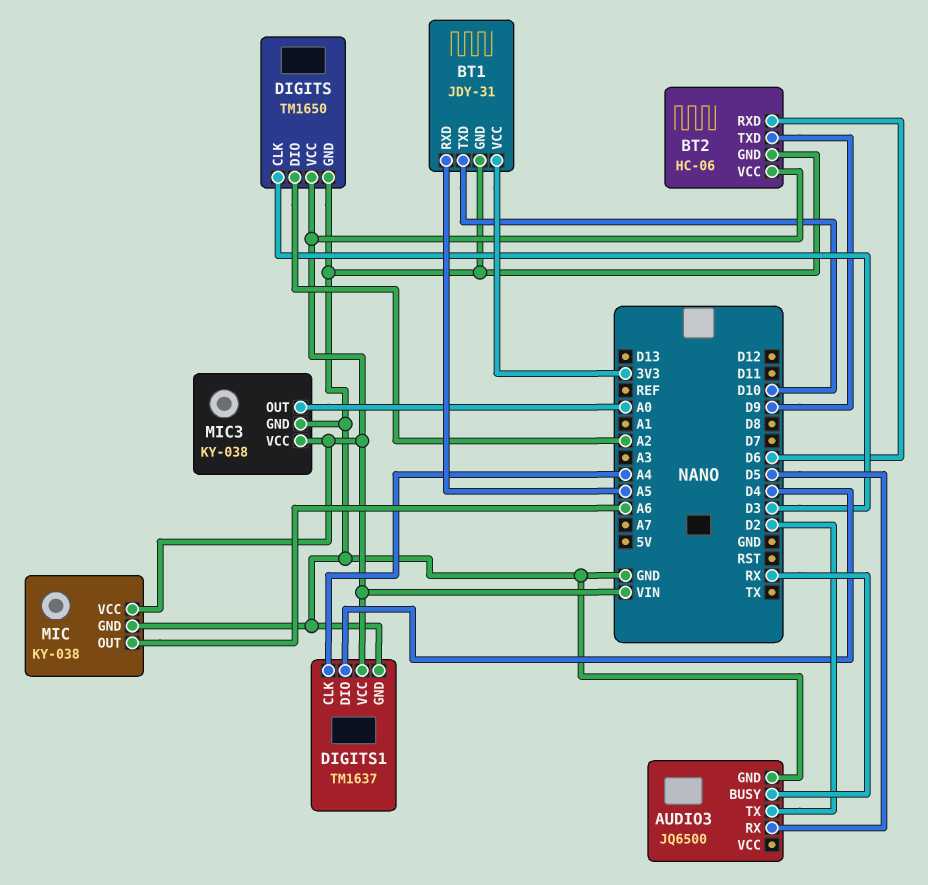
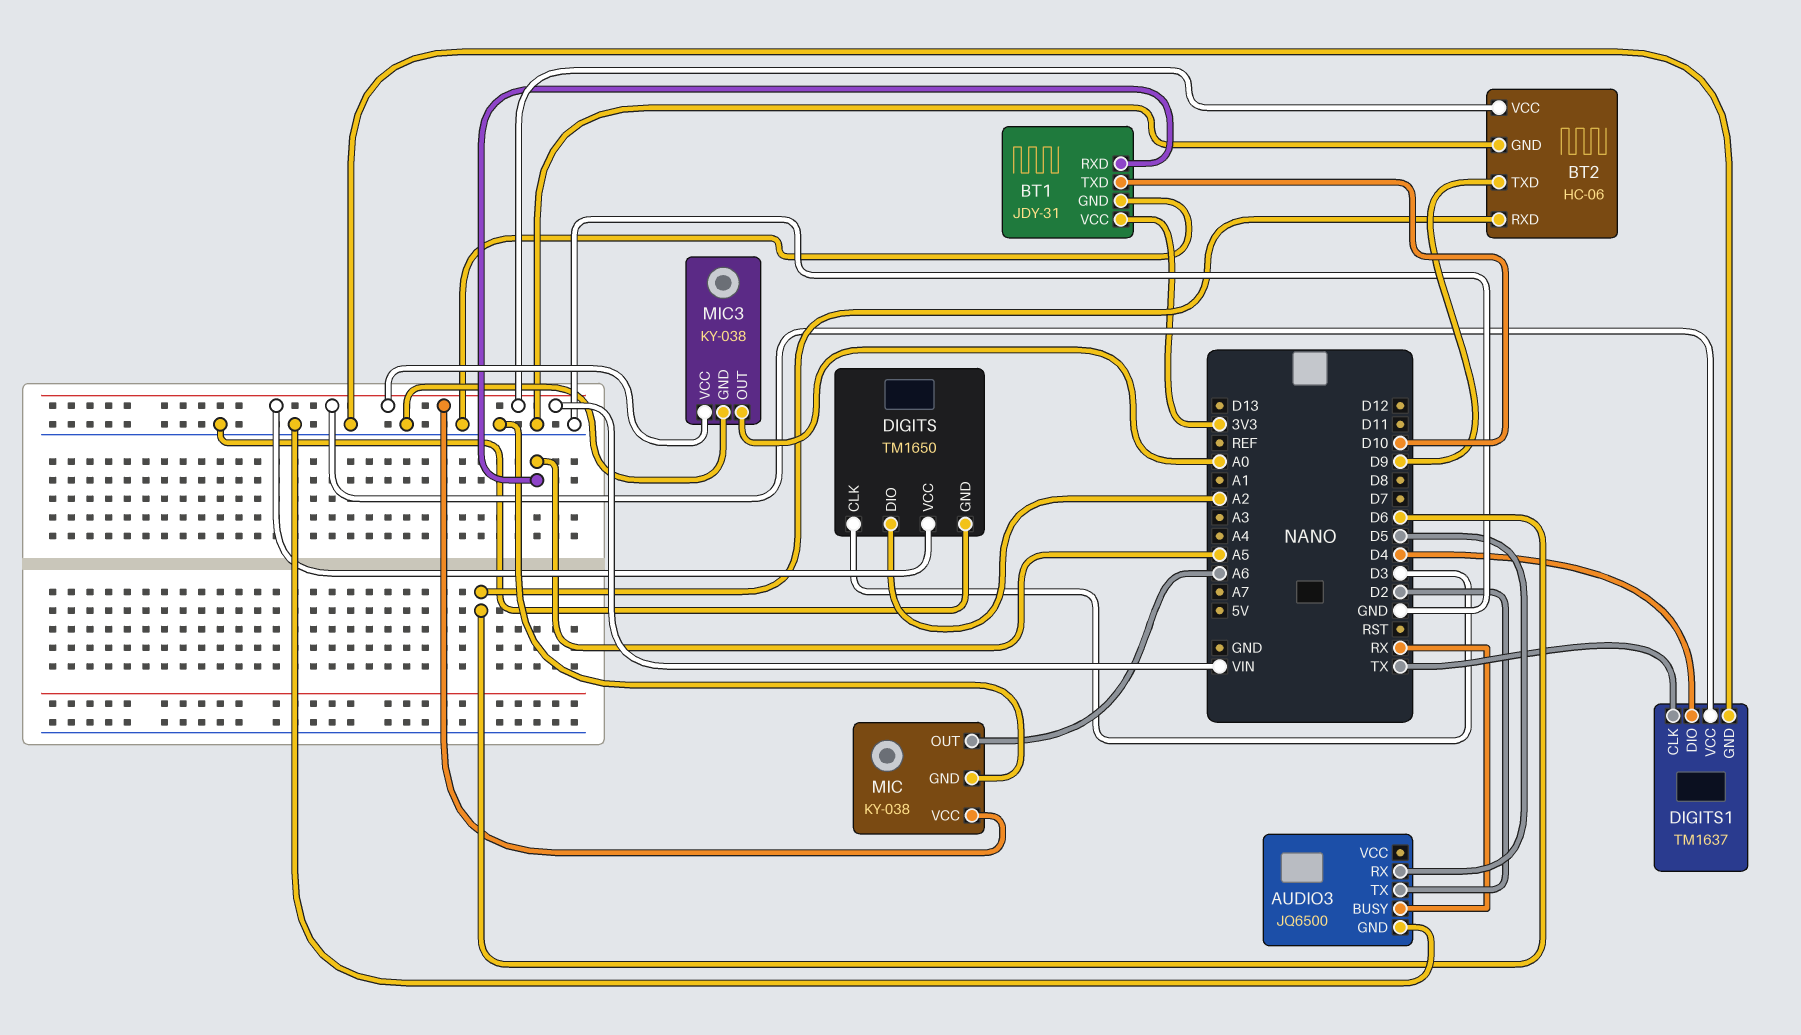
DIGITS1 pin CLK: A4 -> TX

